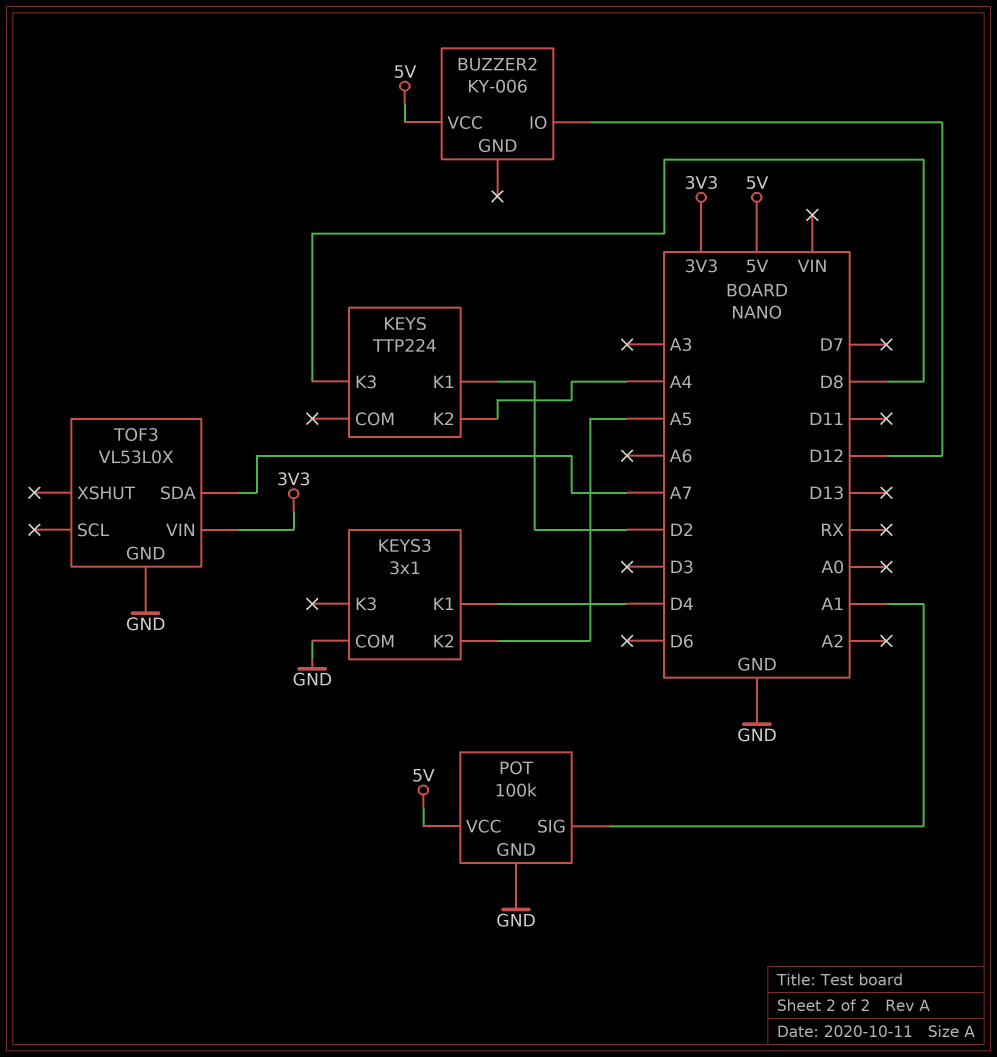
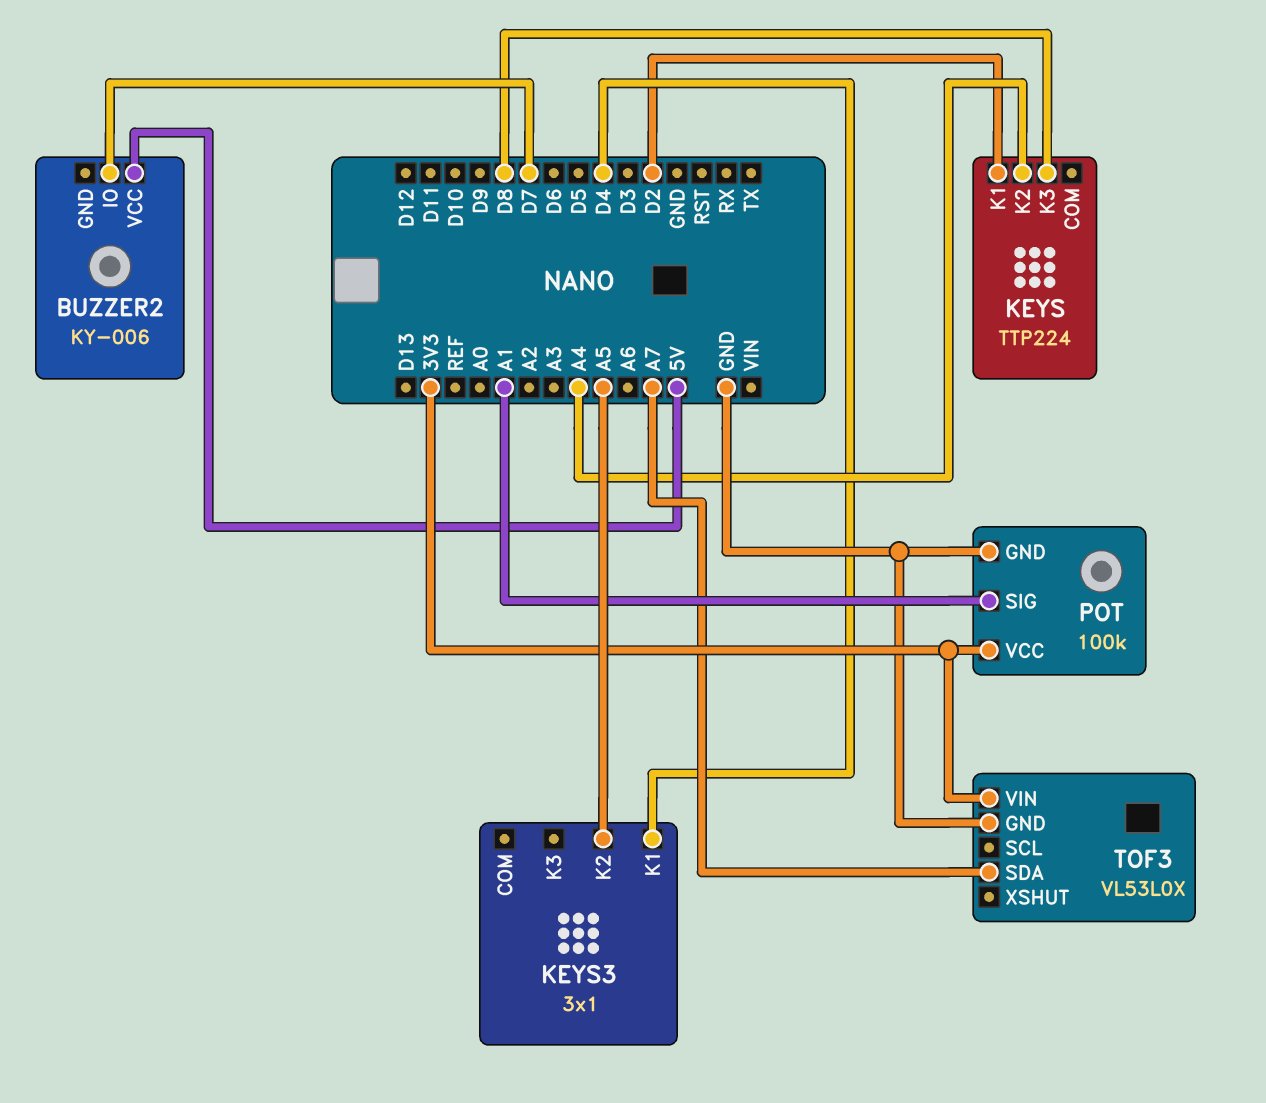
BUZZER2 pin IO: D12 -> D7
KEYS3 pin COM: GND -> none
POT pin VCC: 5V -> 3V3

